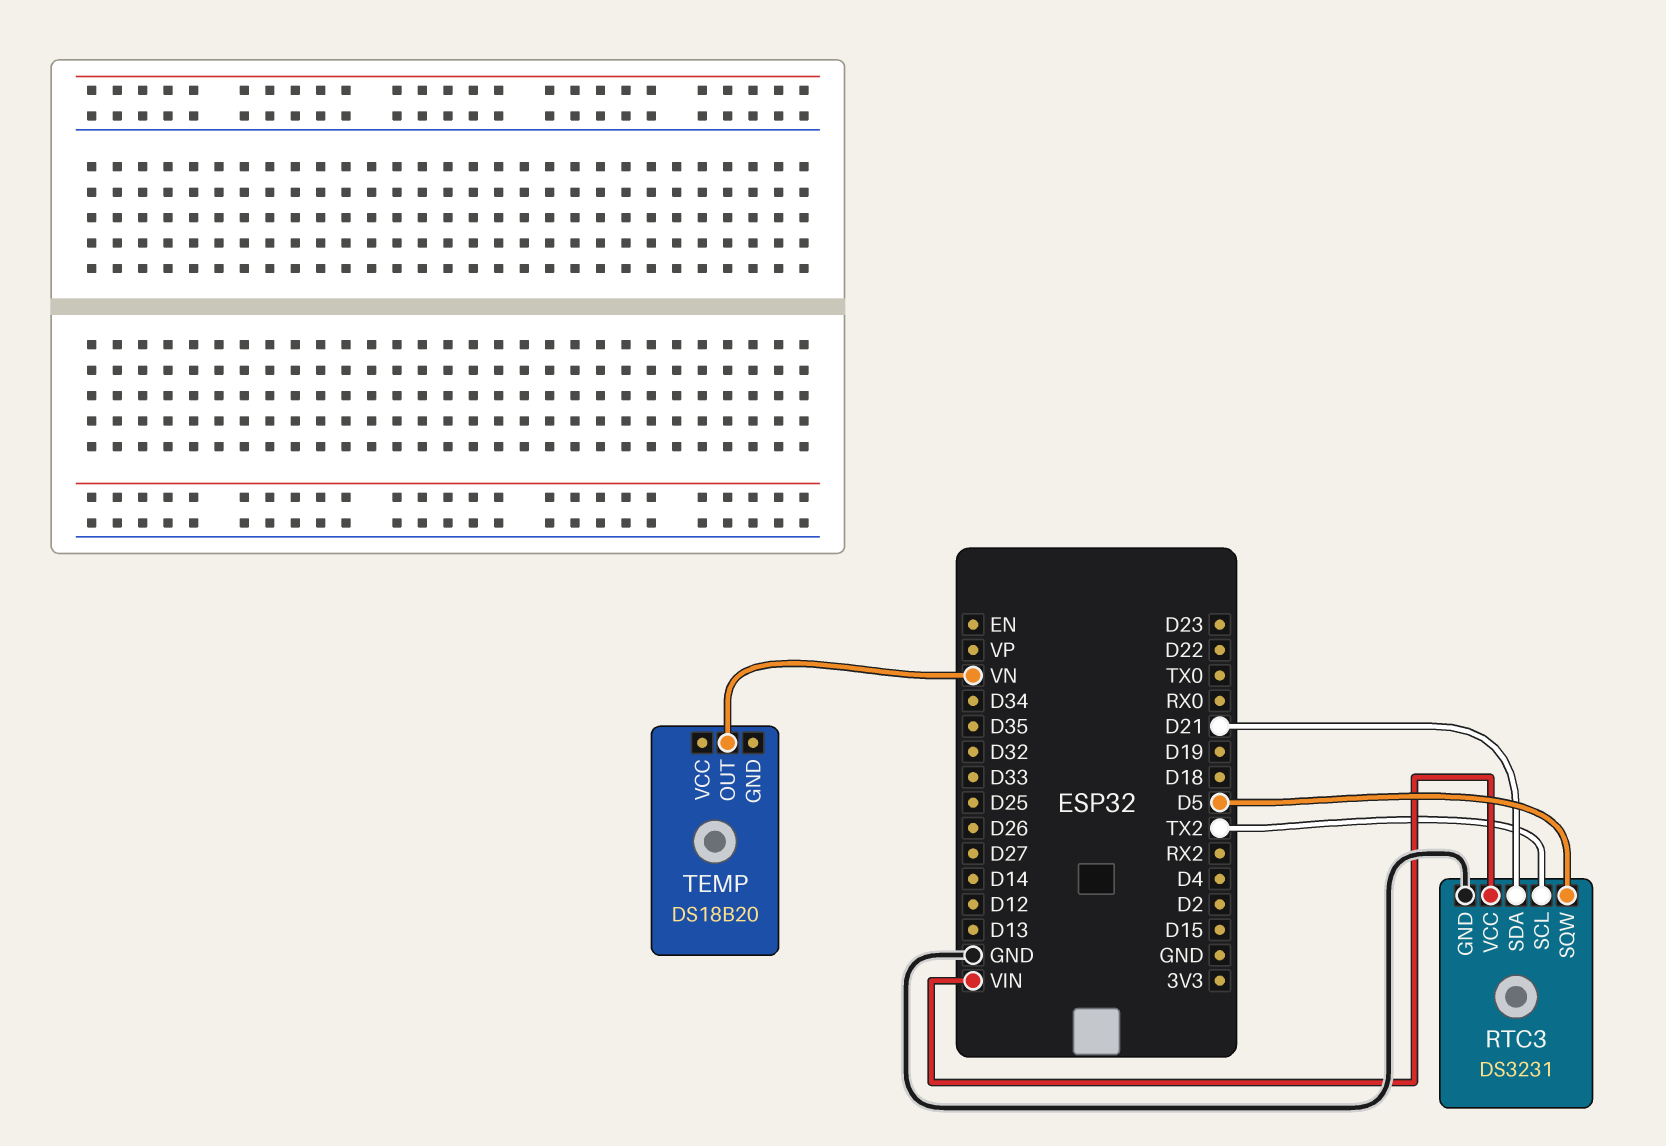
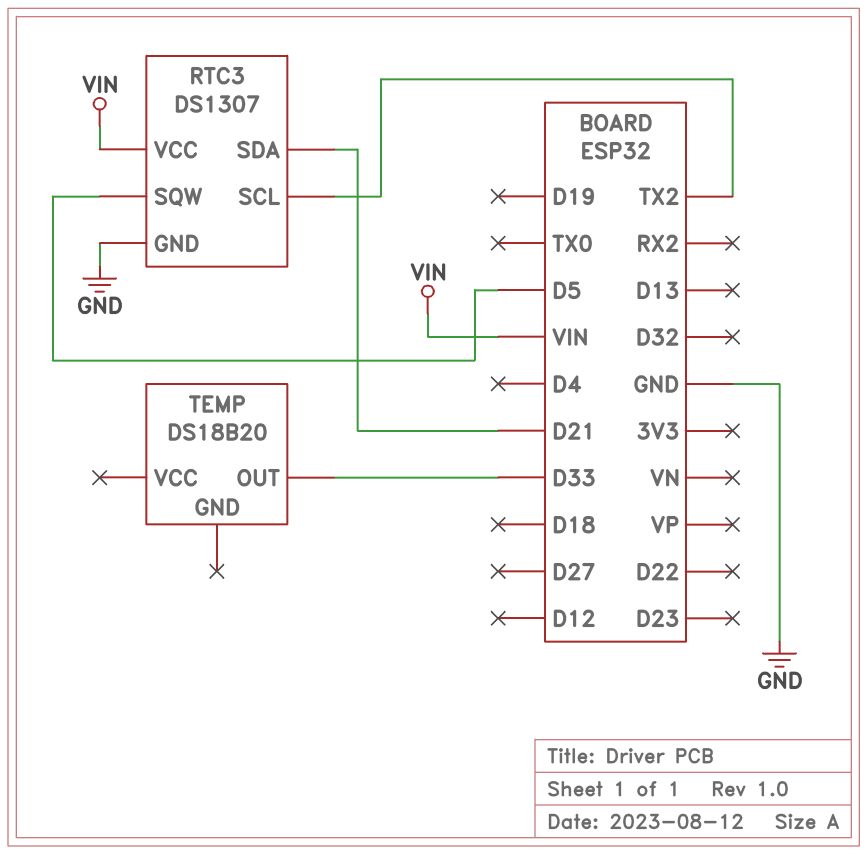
RTC3: DS3231 -> DS1307
TEMP pin OUT: VN -> D33

